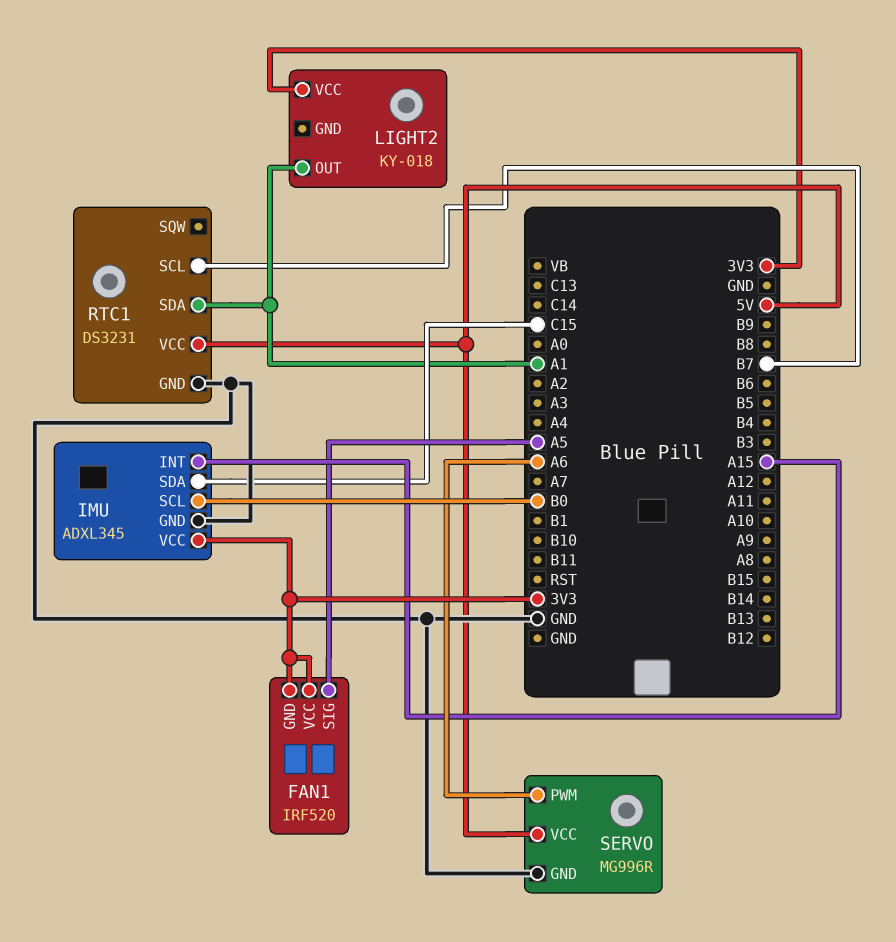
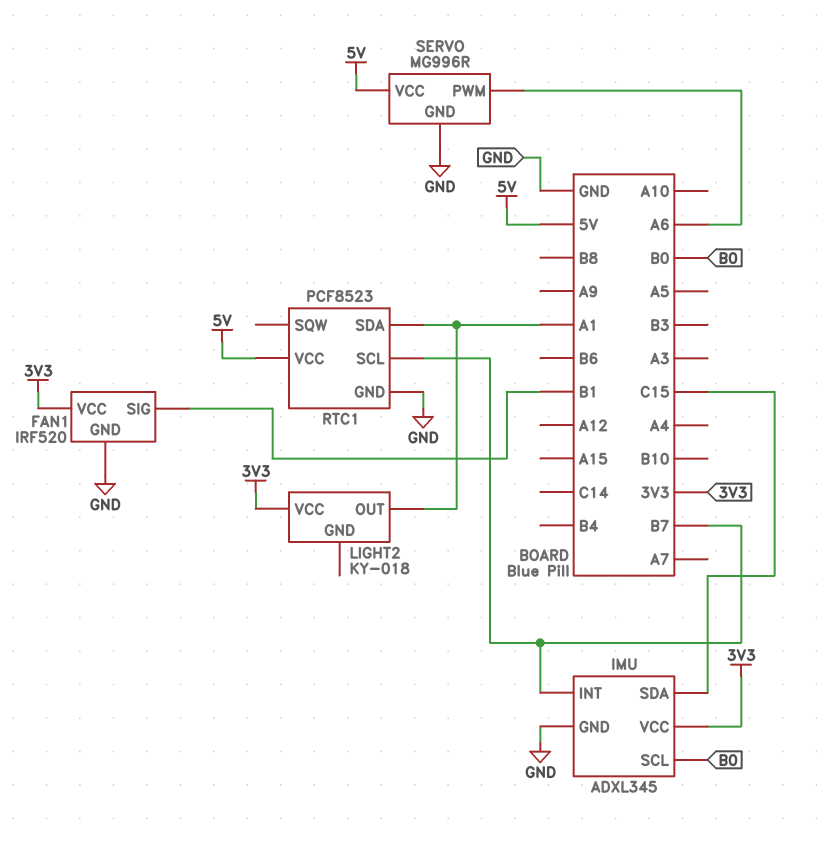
FAN1 pin GND: 3V3 -> GND
FAN1 pin SIG: A5 -> B1
IMU pin INT: A15 -> B7
RTC1: DS3231 -> PCF8523

